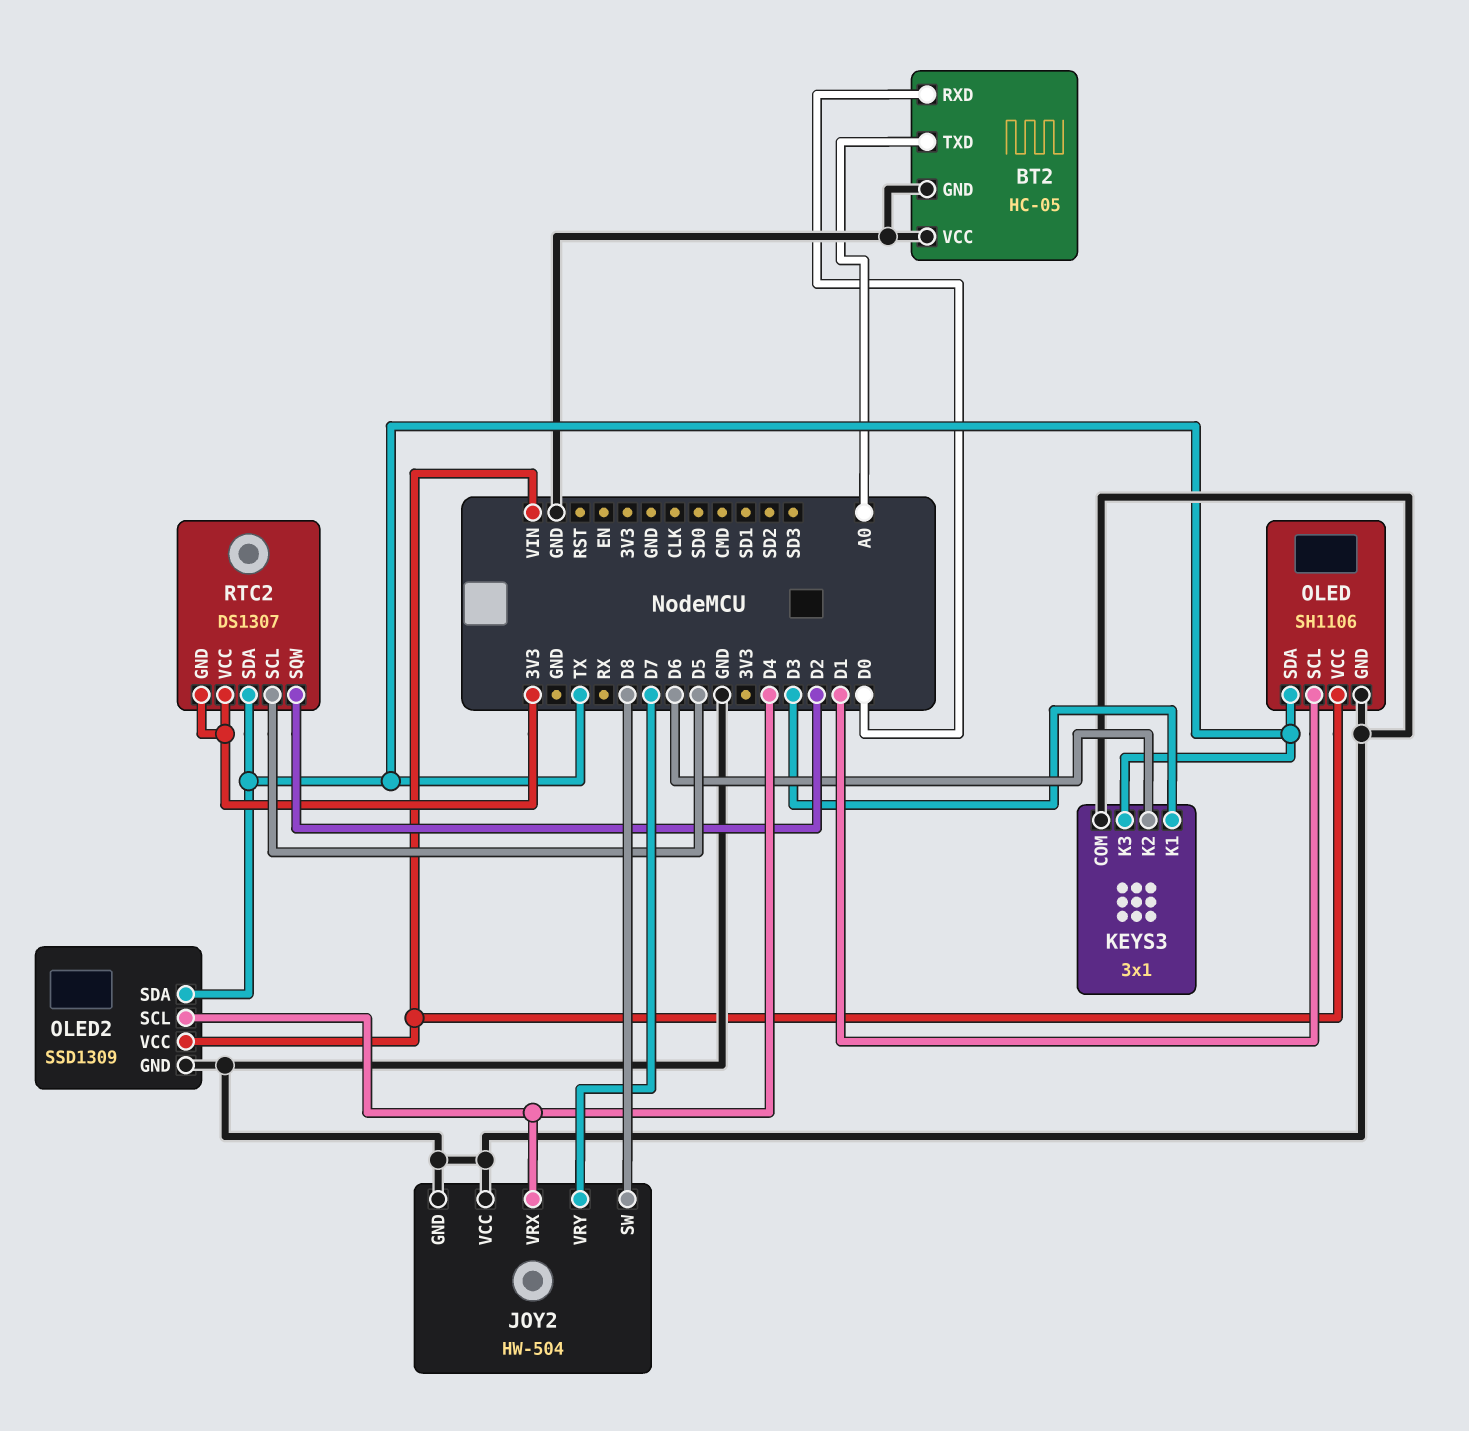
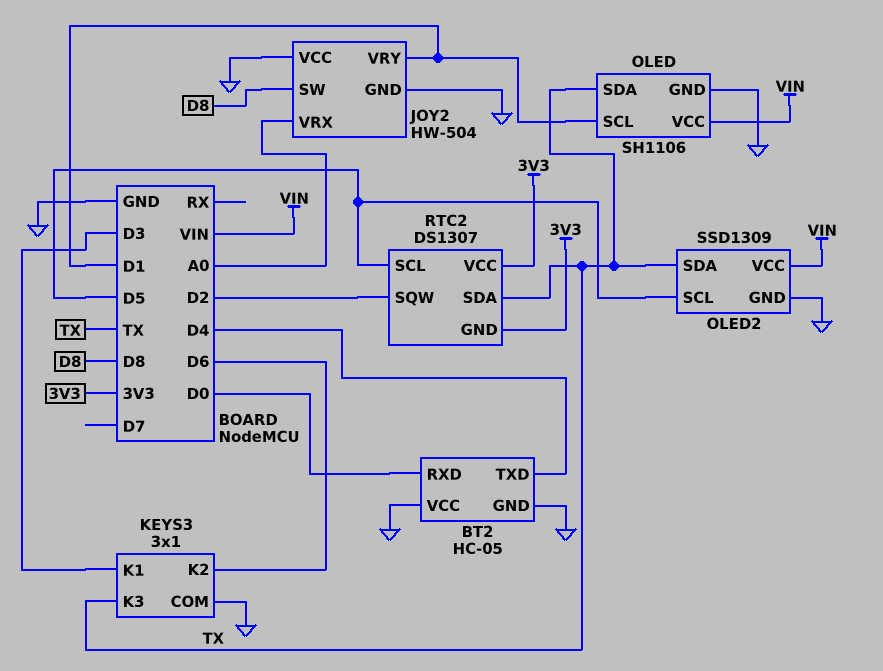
BT2 pin TXD: A0 -> D4
JOY2 pin VRX: D4 -> A0
JOY2 pin VRY: D7 -> D1
OLED2 pin SCL: D4 -> D5

